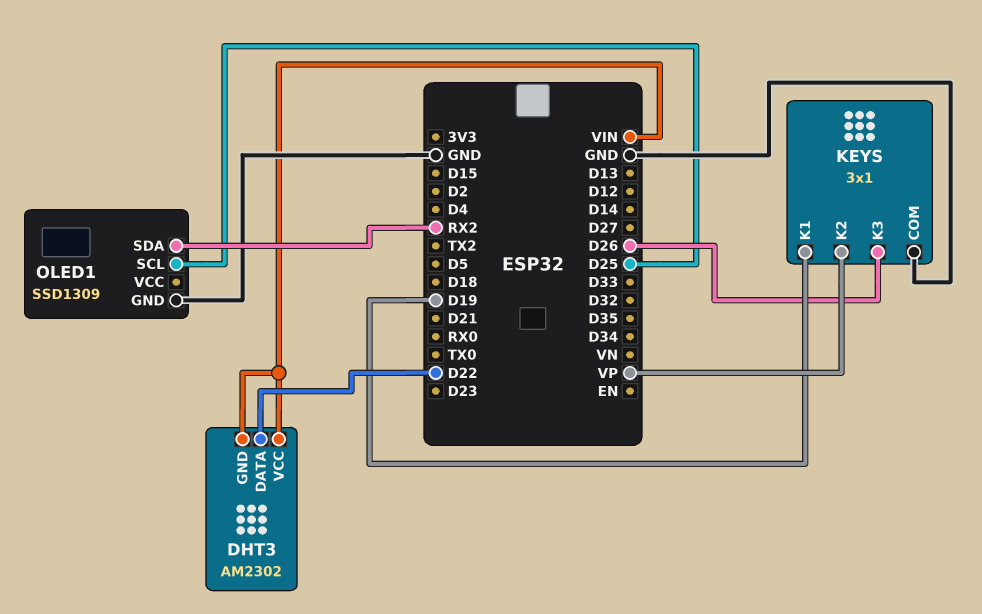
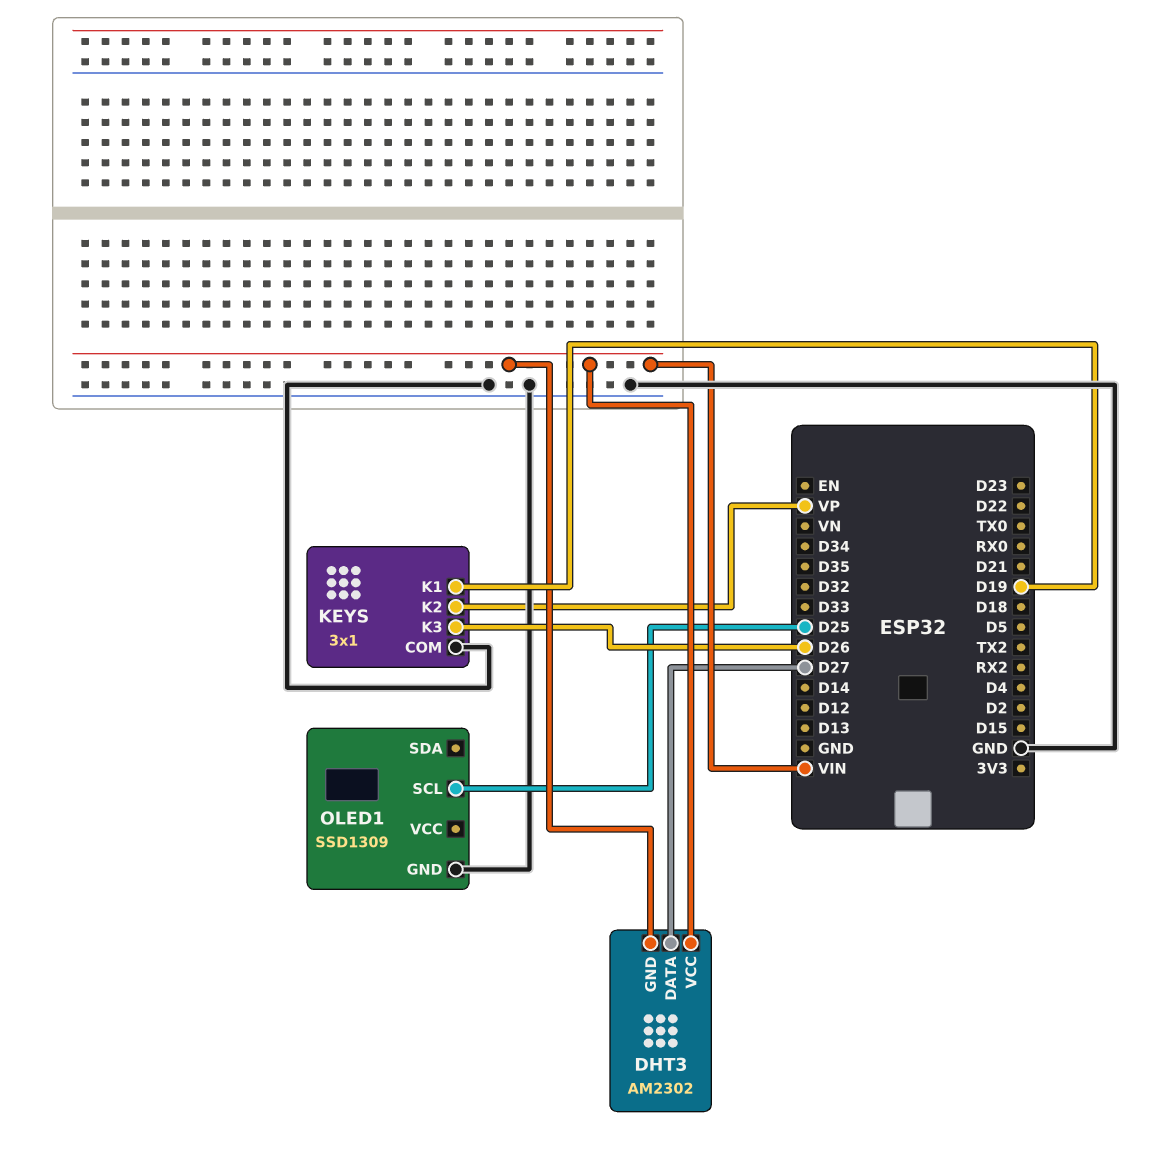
DHT3 pin DATA: D22 -> D27
OLED1 pin SDA: RX2 -> none

